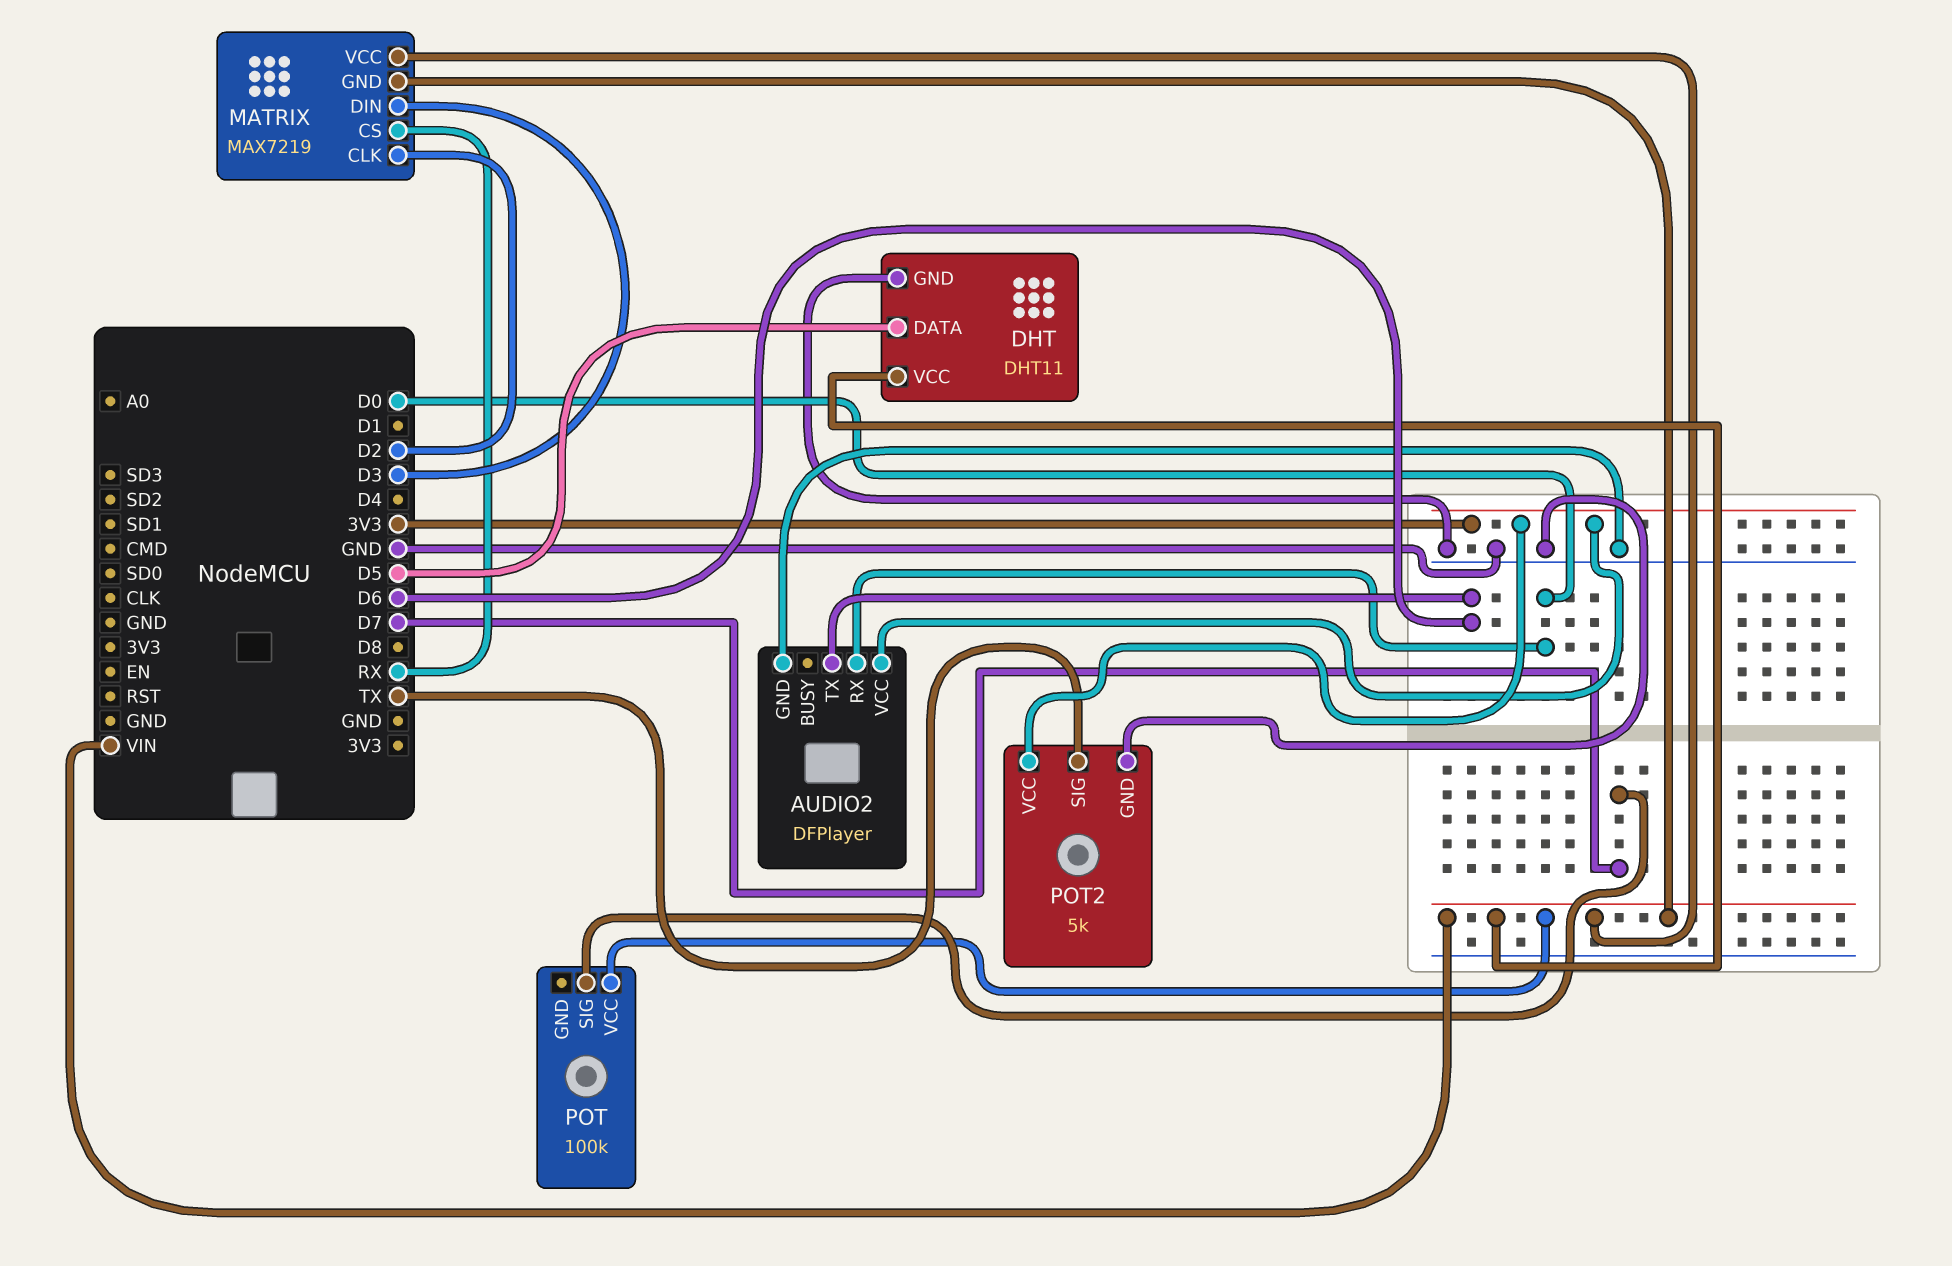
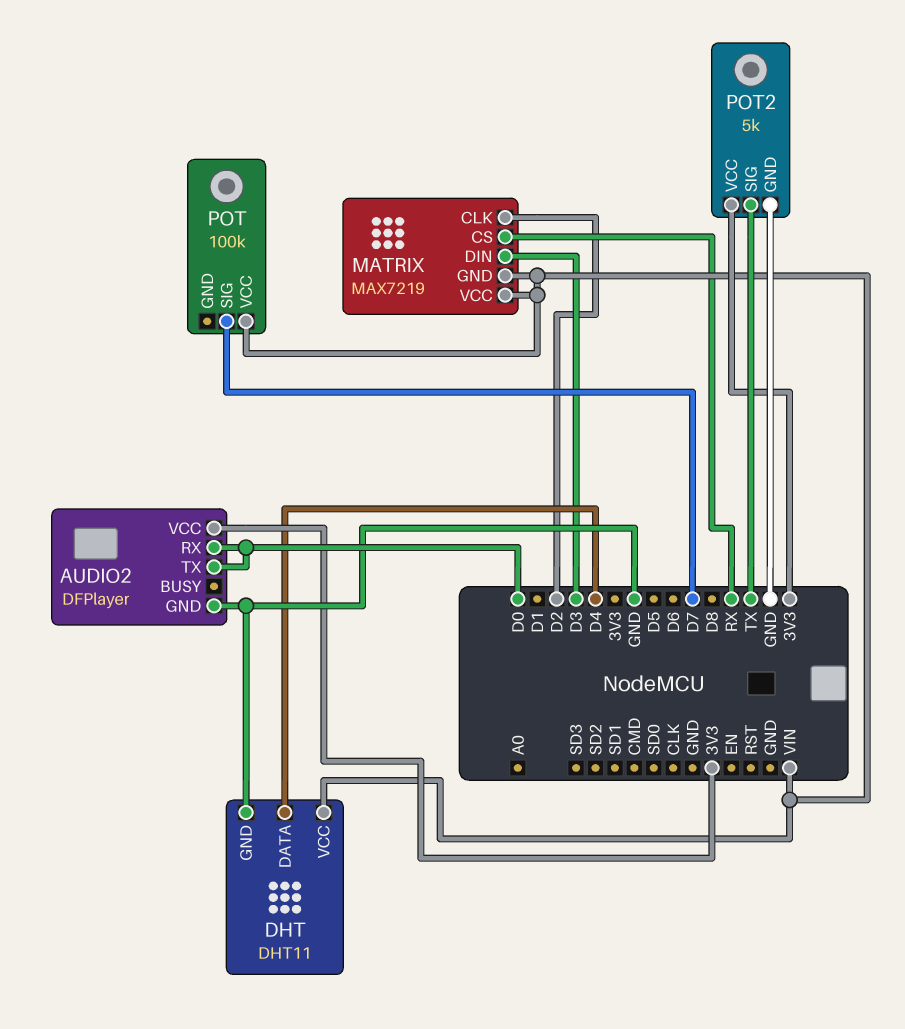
AUDIO2 pin TX: D6 -> D0
DHT pin DATA: D5 -> D4

